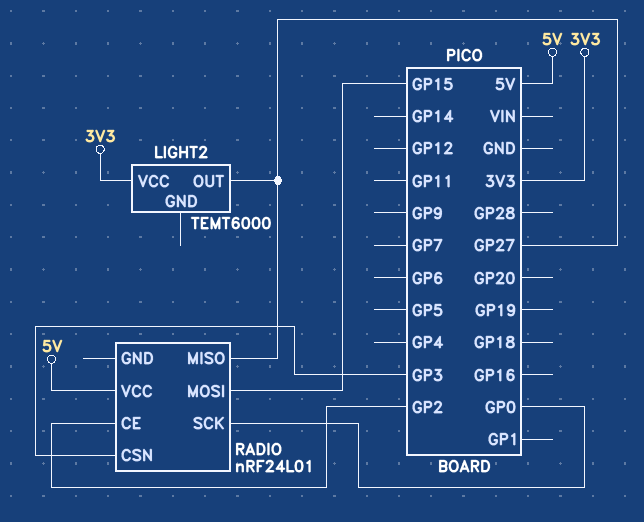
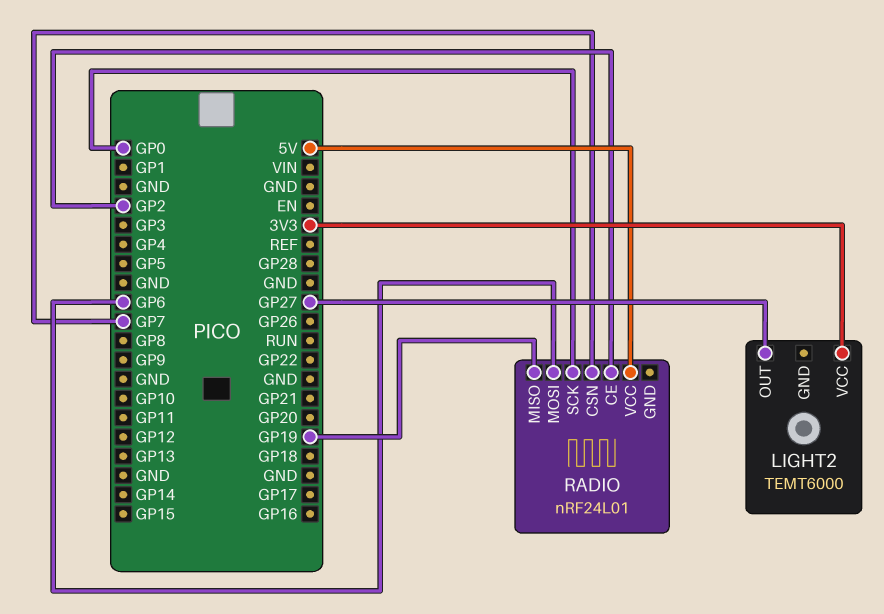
RADIO pin CSN: GP3 -> GP7
RADIO pin MISO: GP27 -> GP19
RADIO pin MOSI: GP15 -> GP6

